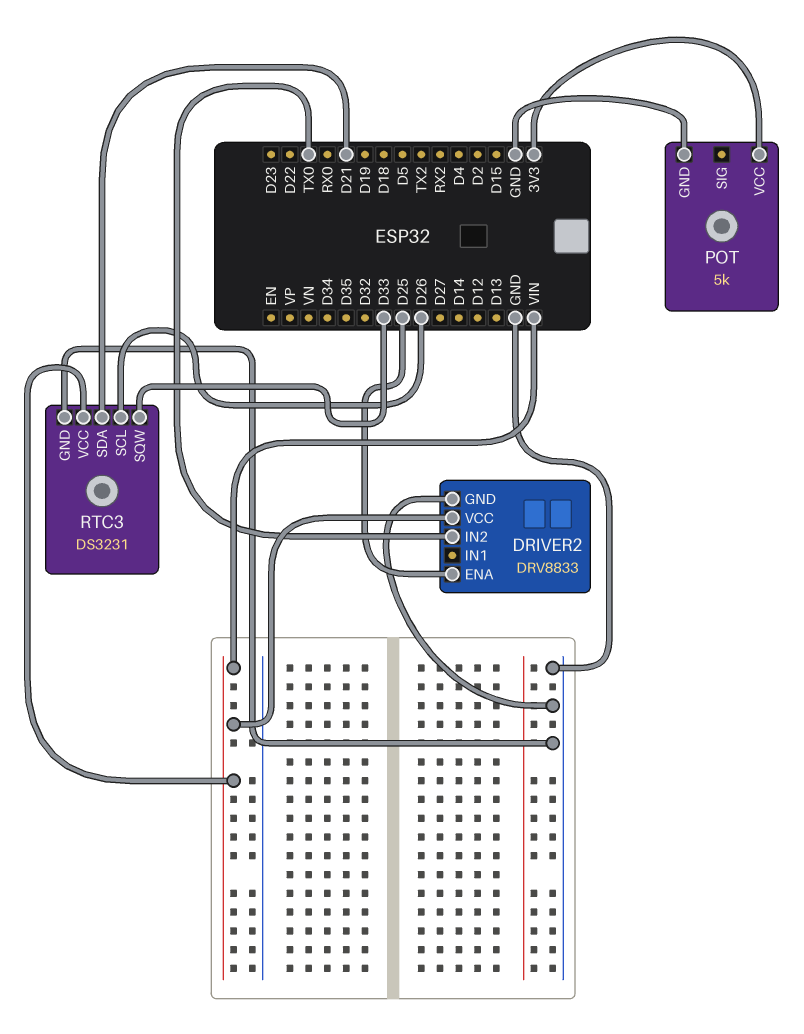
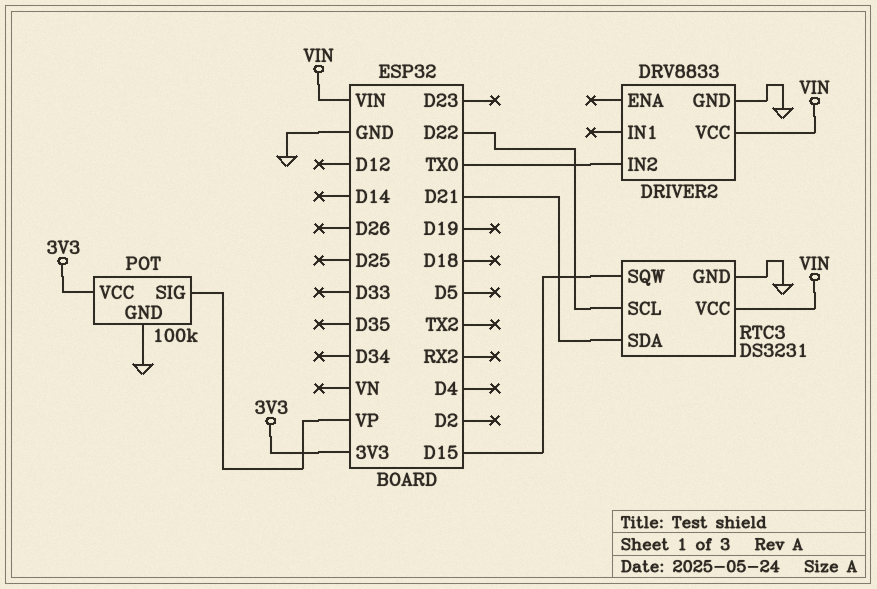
DRIVER2 pin ENA: D25 -> none
POT: 5k -> 100k
POT pin SIG: none -> VP
RTC3 pin SCL: D26 -> D22
RTC3 pin SQW: D33 -> D15

